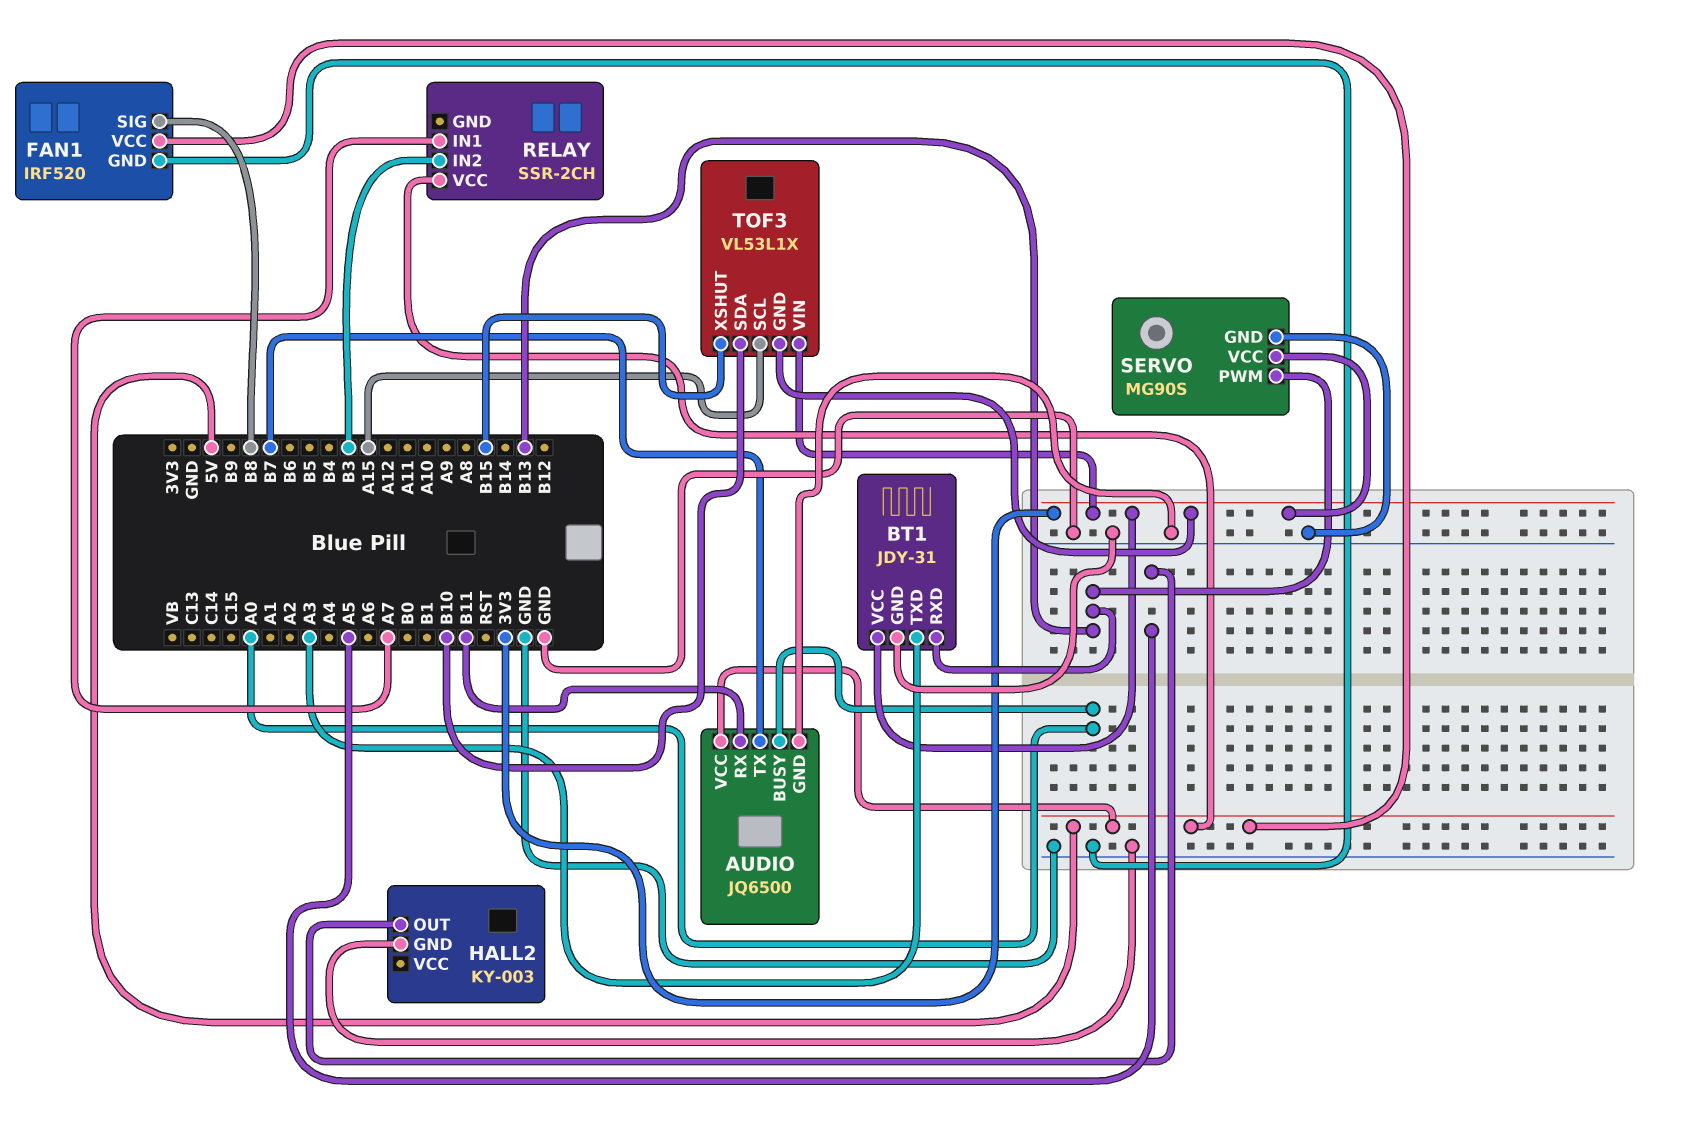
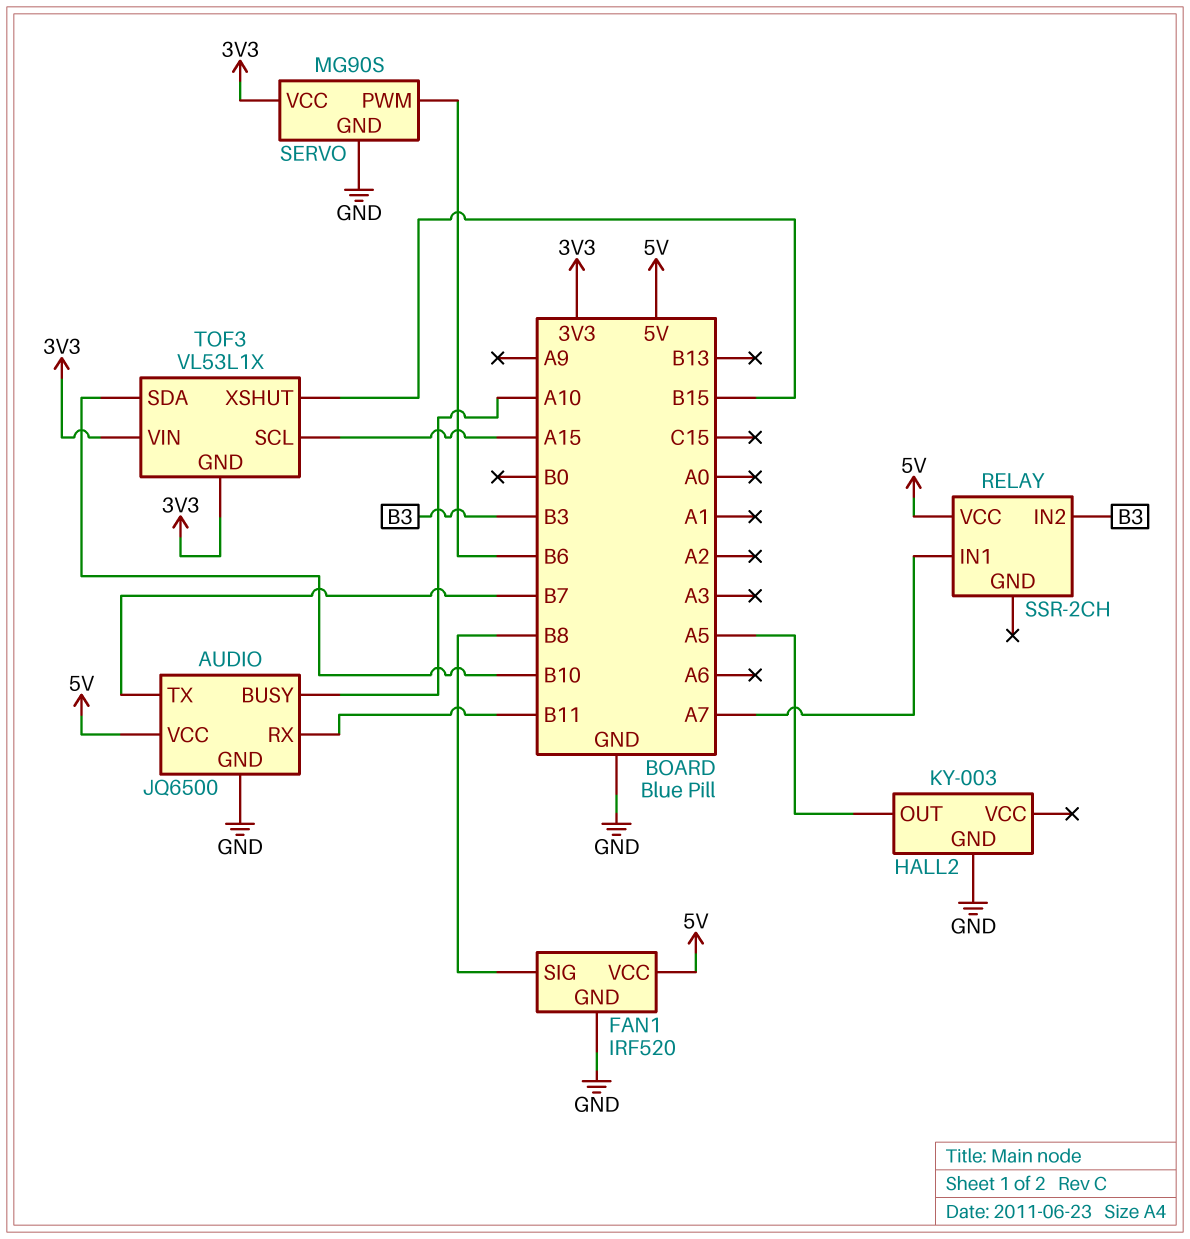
AUDIO pin BUSY: A0 -> A10
BT1: JDY-31 -> none
BT1 pin GND: GND -> none
BT1 pin RXD: B13 -> none
BT1 pin TXD: A3 -> none
BT1 pin VCC: 3V3 -> none
SERVO pin PWM: B13 -> B6

